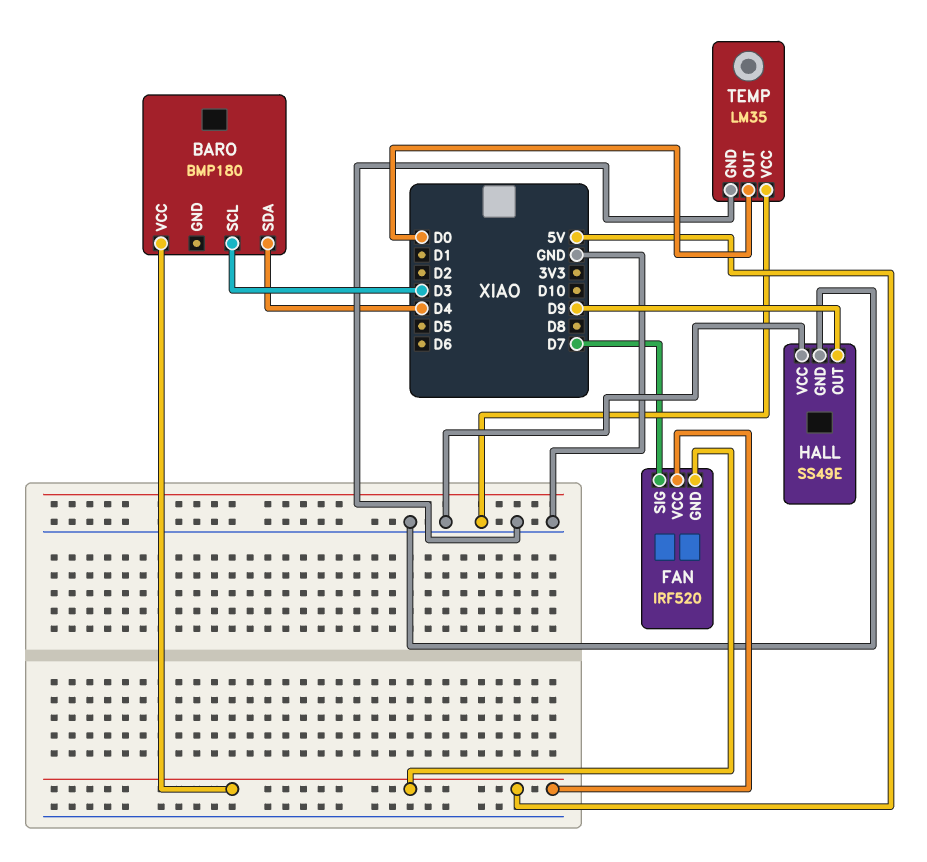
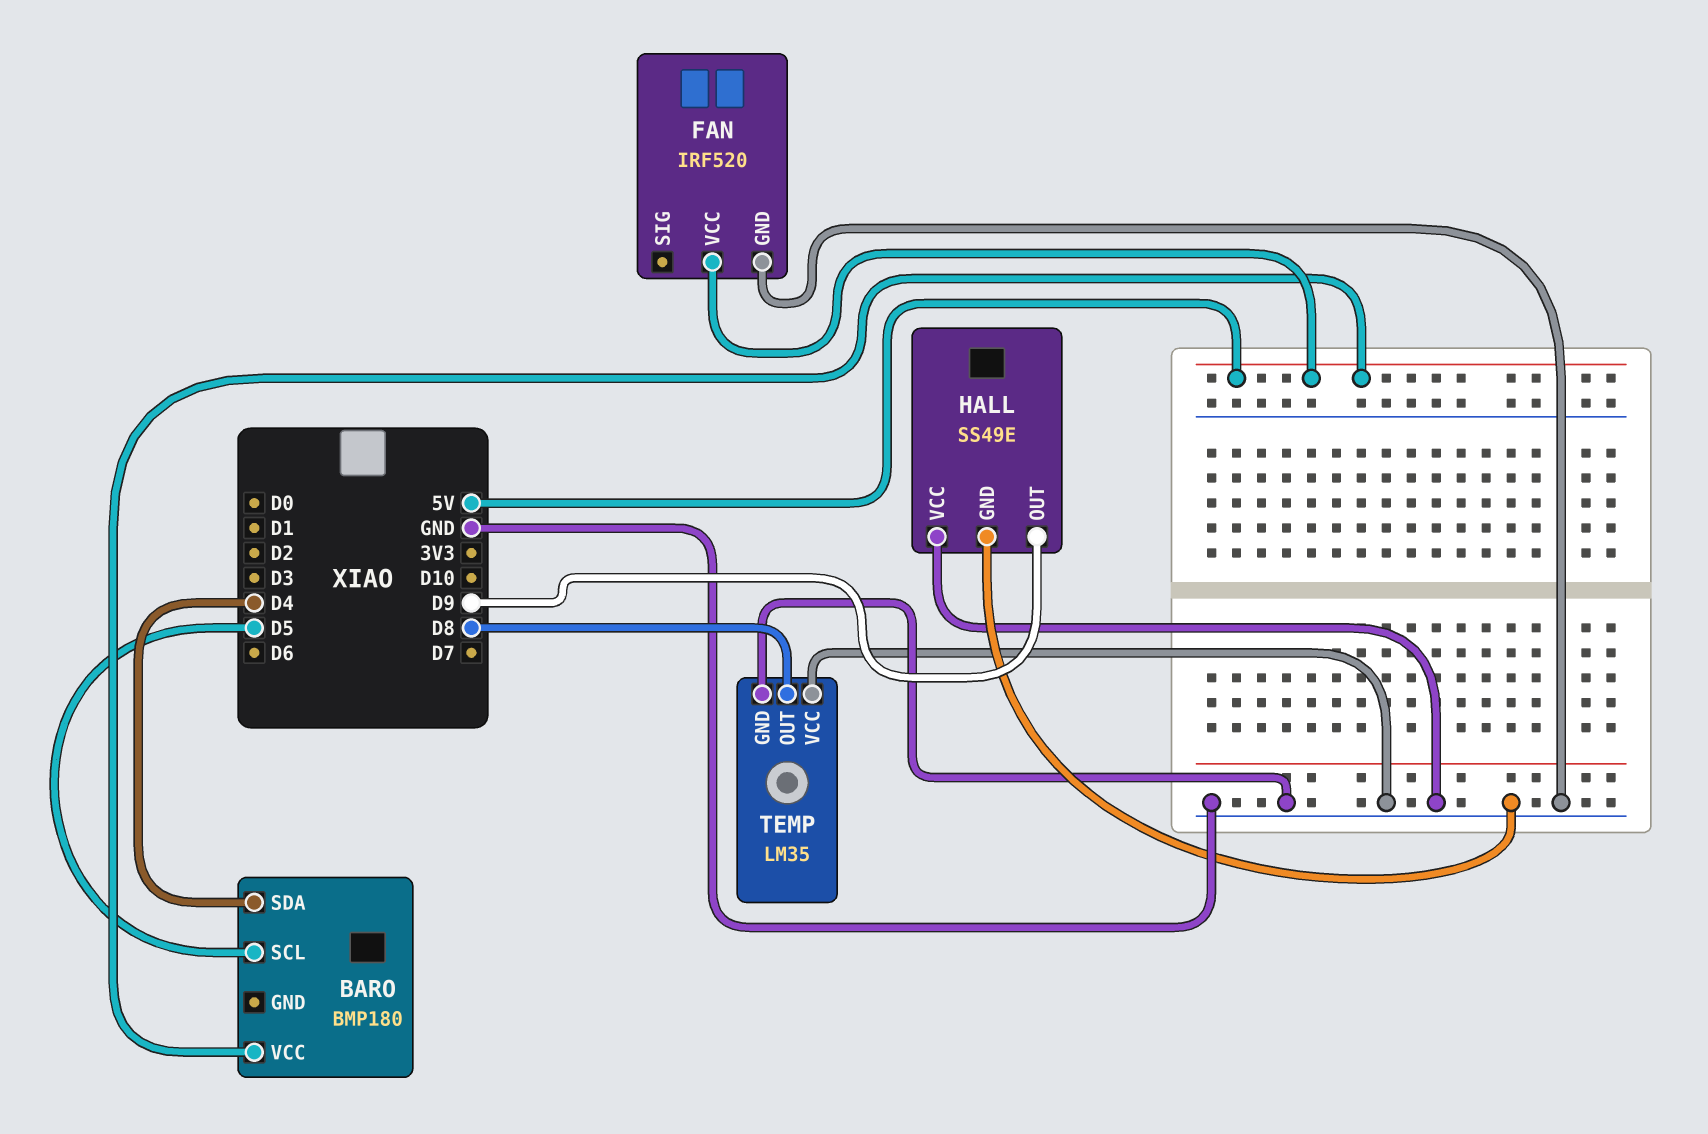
BARO pin SCL: D3 -> D5
FAN pin GND: 5V -> GND
FAN pin SIG: D7 -> none
TEMP pin OUT: D0 -> D8

